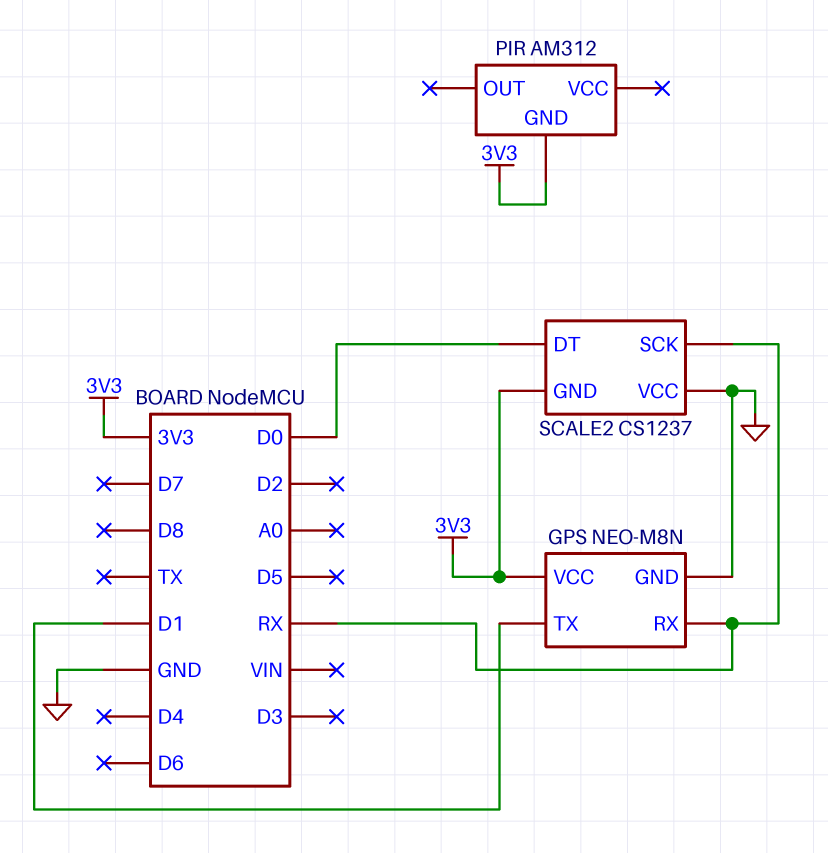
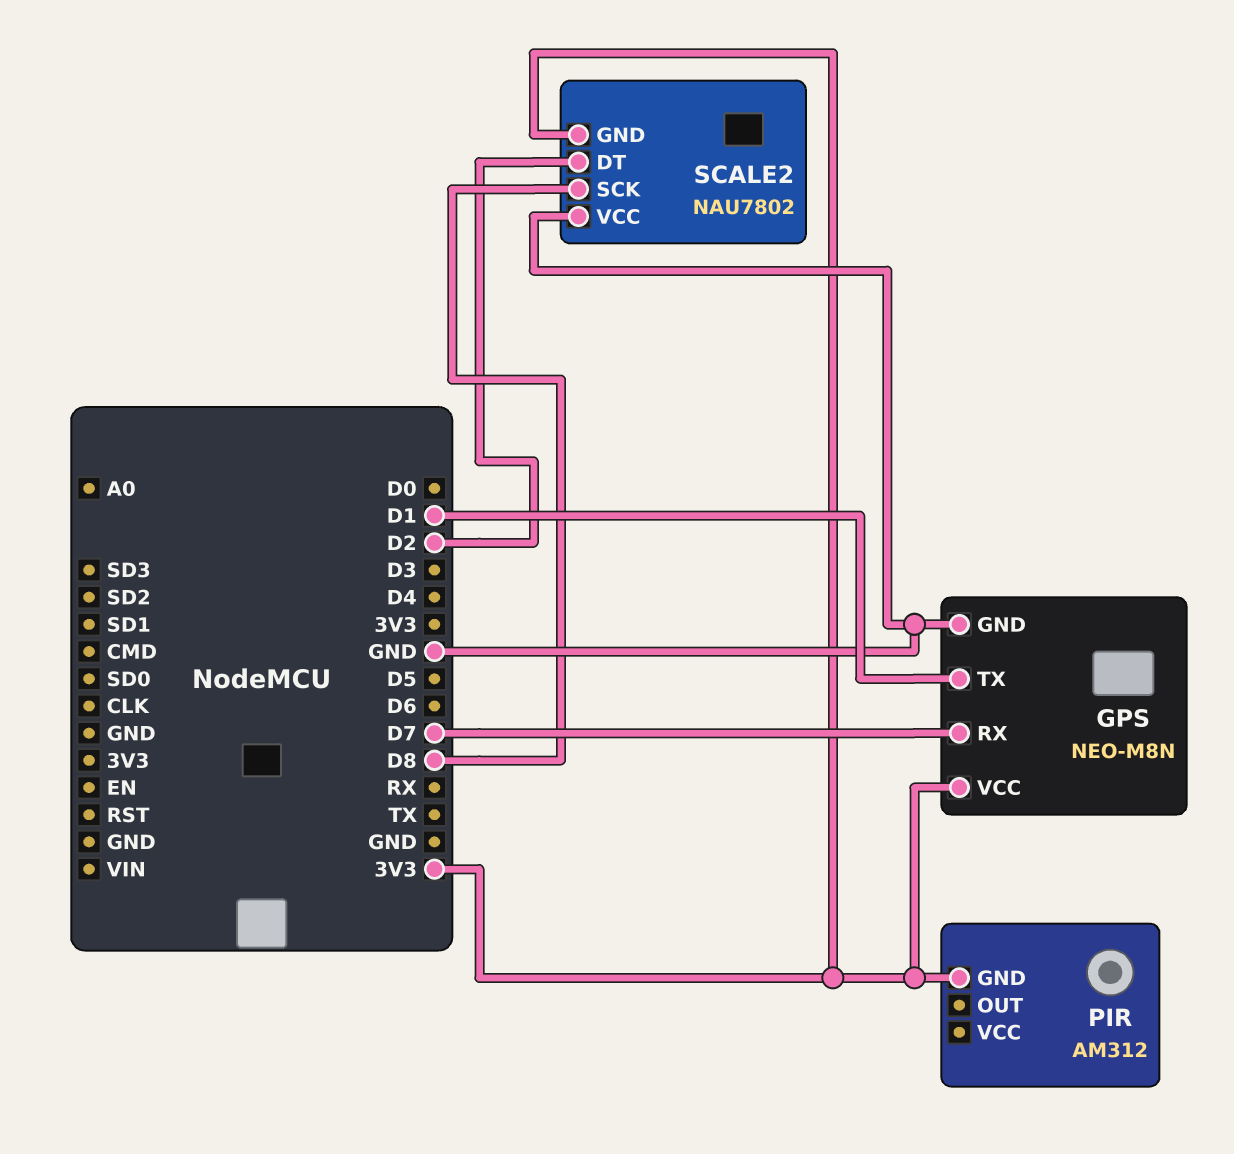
GPS pin RX: RX -> D7
SCALE2: CS1237 -> NAU7802
SCALE2 pin DT: D0 -> D2
SCALE2 pin SCK: RX -> D8

